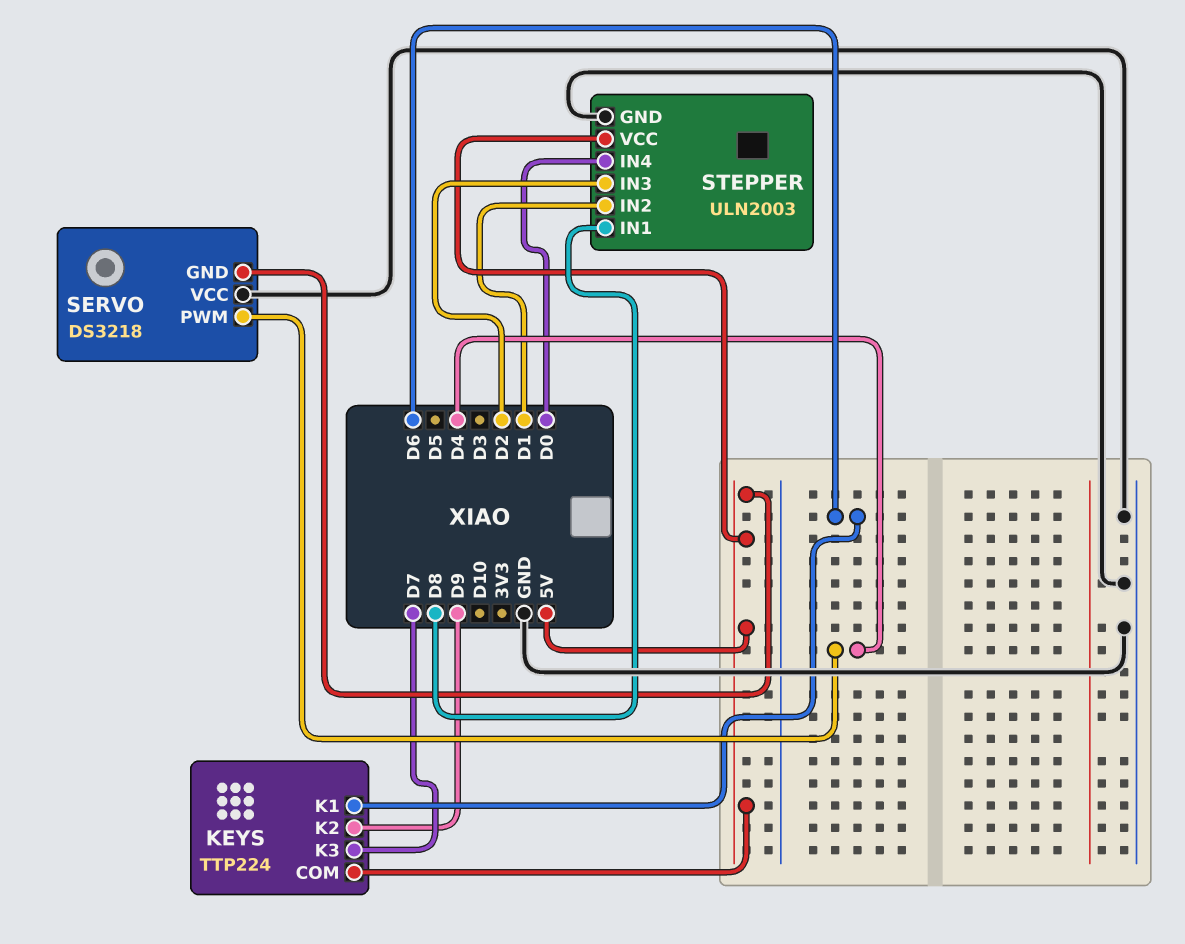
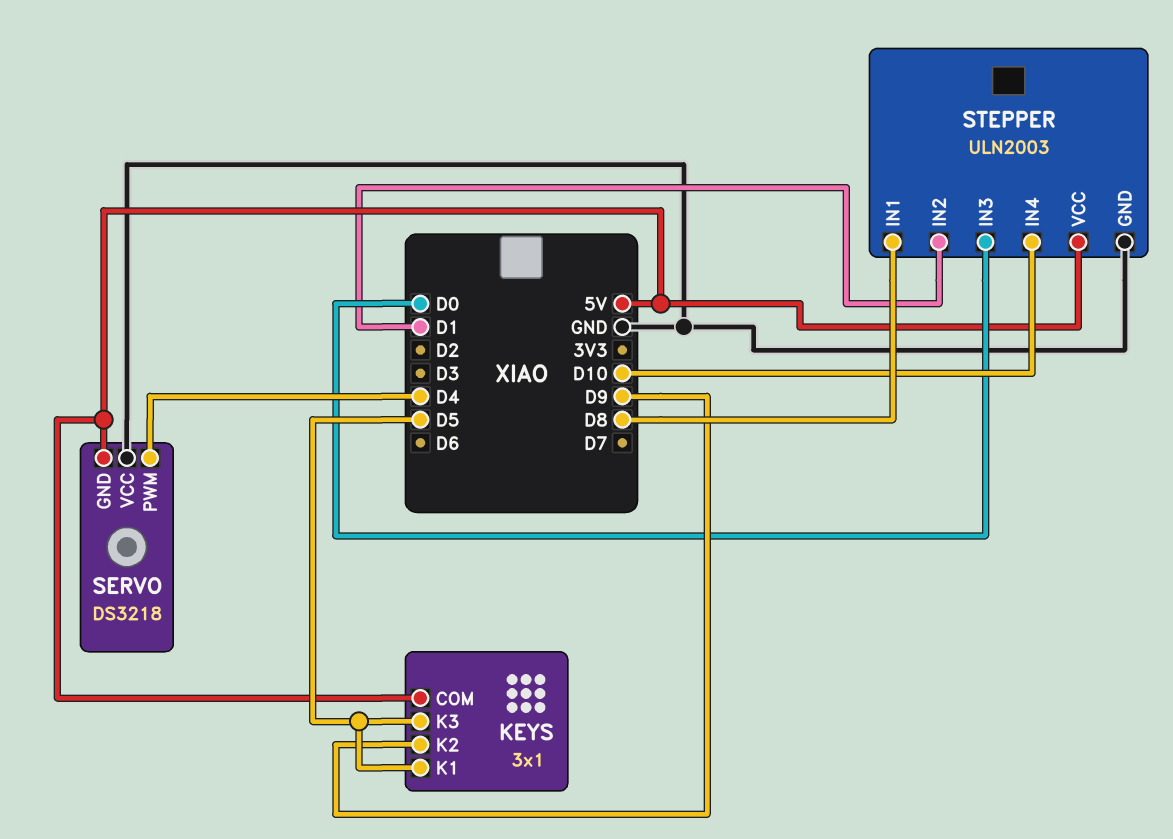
KEYS: TTP224 -> 3x1
KEYS pin K1: D6 -> D5
KEYS pin K3: D7 -> D5
STEPPER pin IN3: D2 -> D0
STEPPER pin IN4: D0 -> D10

